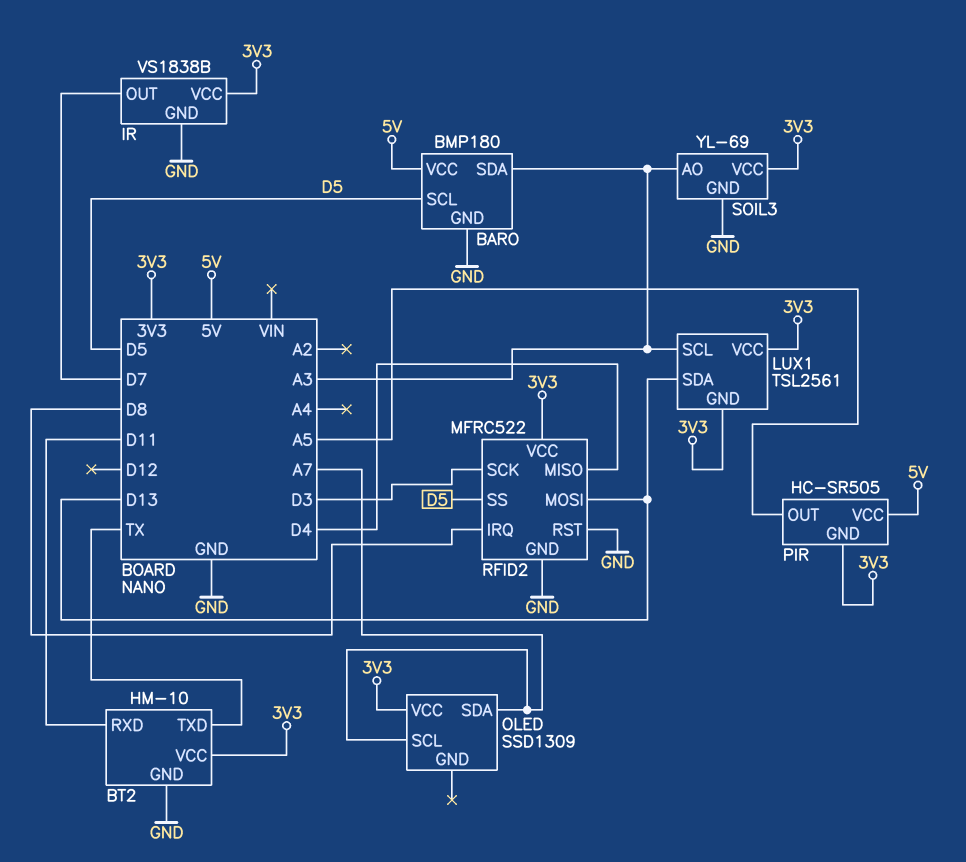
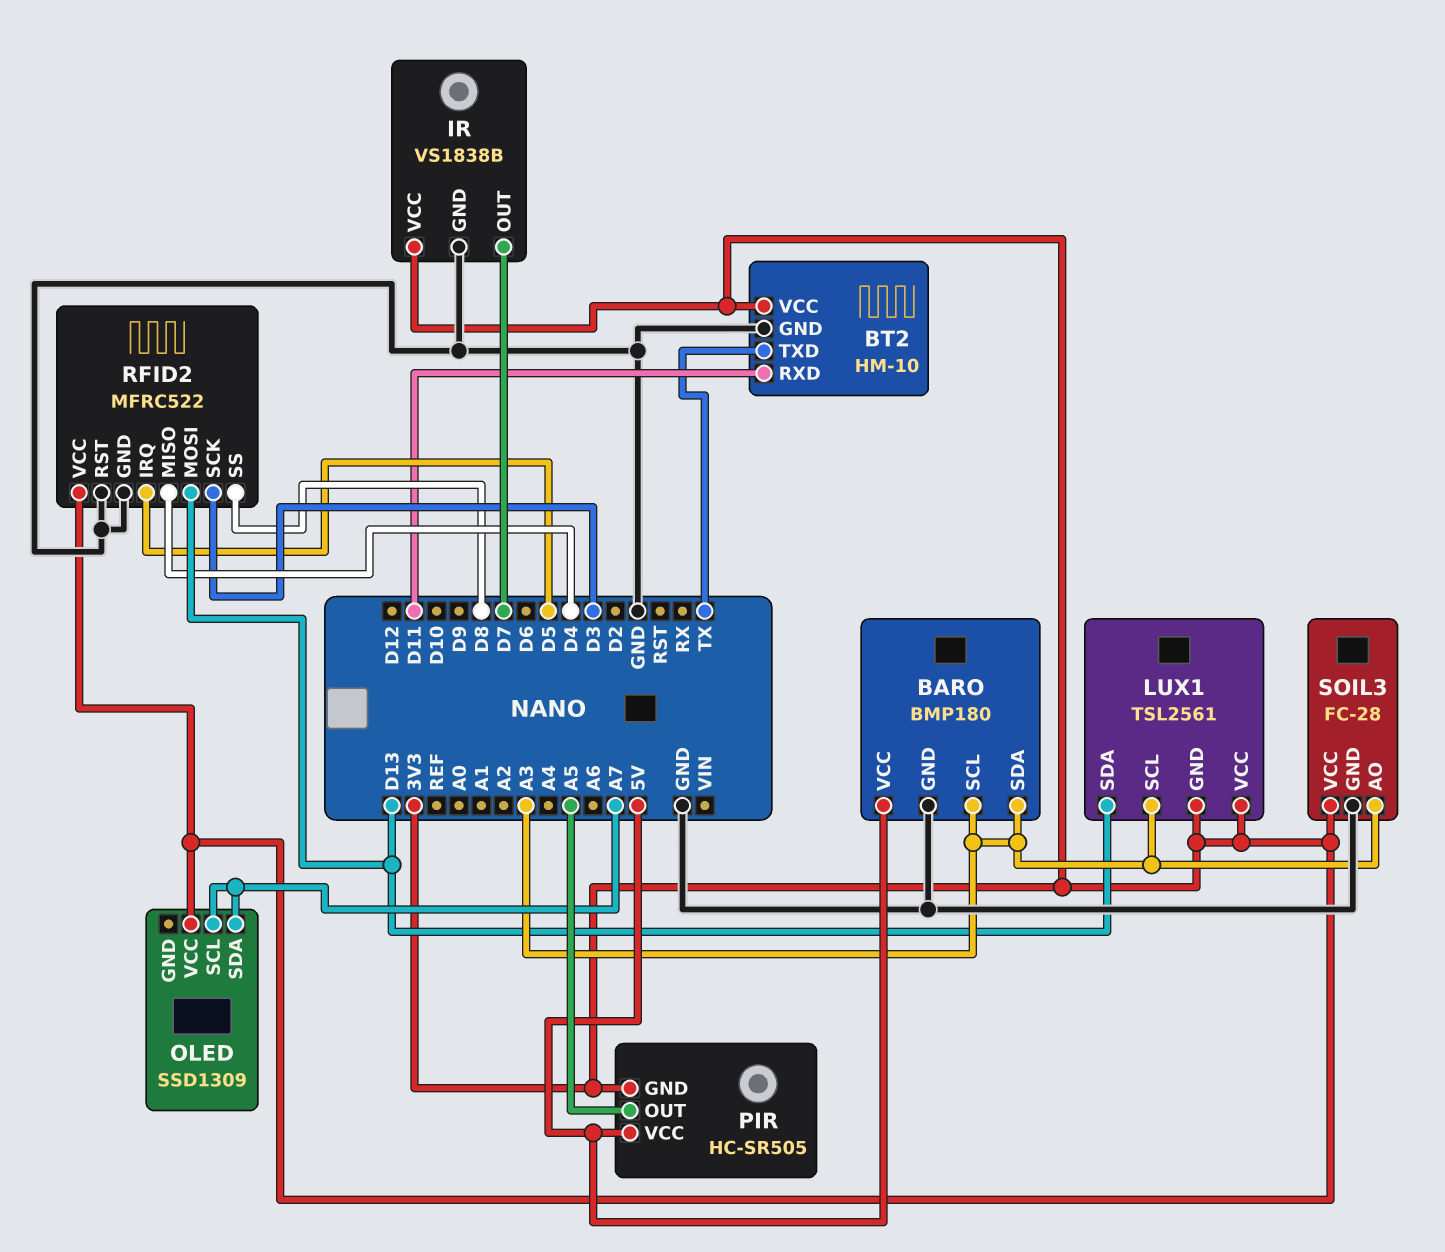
BARO pin SCL: D5 -> A3
RFID2 pin IRQ: D8 -> D5
RFID2 pin SS: D5 -> D8
SOIL3: YL-69 -> FC-28

